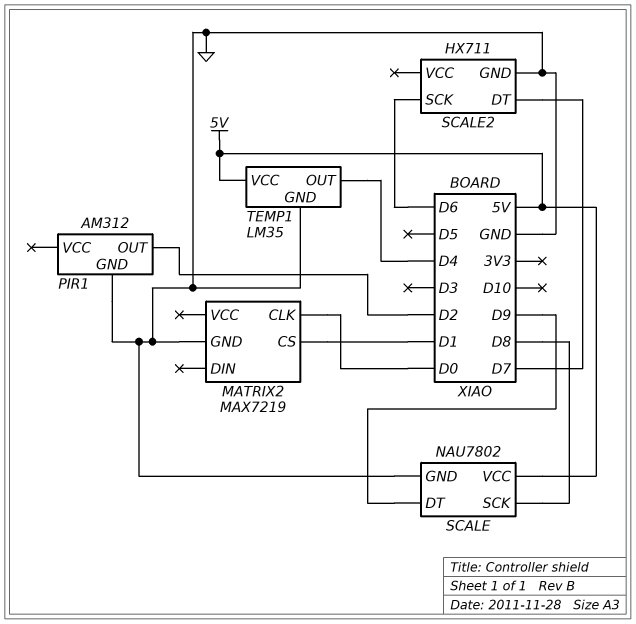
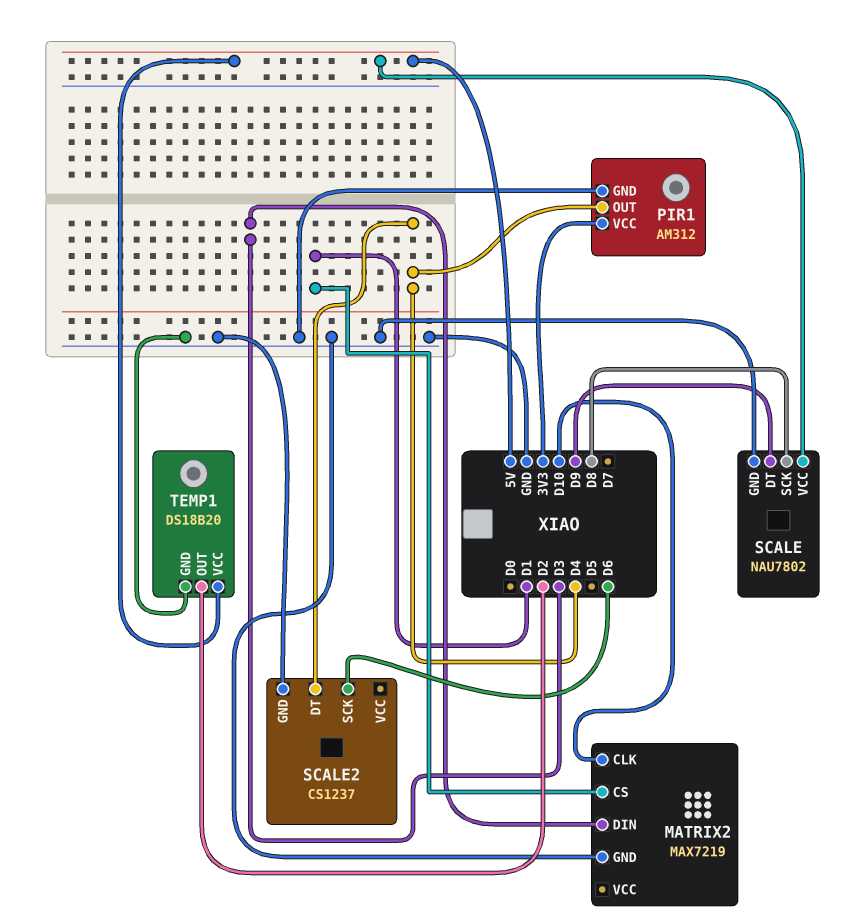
MATRIX2 pin CLK: D0 -> D10
MATRIX2 pin DIN: none -> D3
PIR1 pin OUT: D2 -> D4
PIR1 pin VCC: none -> 3V3
SCALE2: HX711 -> CS1237
SCALE2 pin DT: D7 -> D4
TEMP1: LM35 -> DS18B20
TEMP1 pin OUT: D4 -> D2

